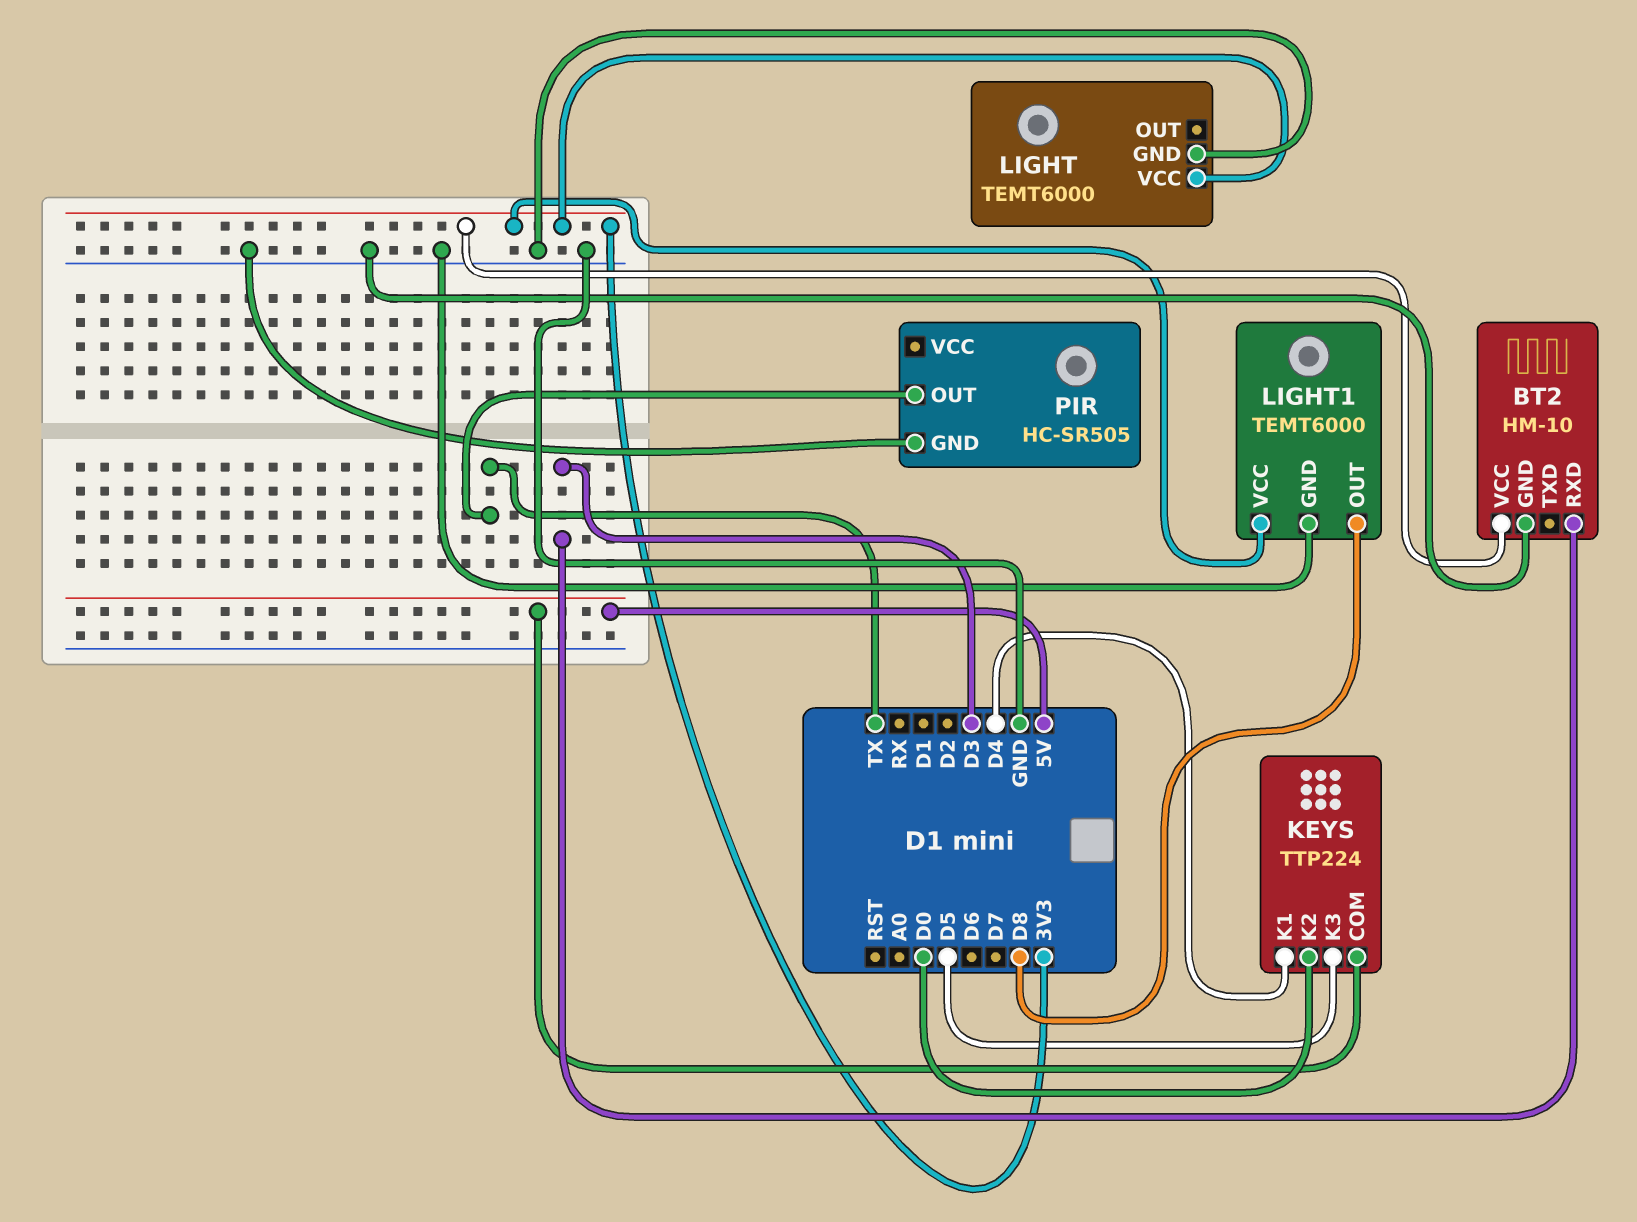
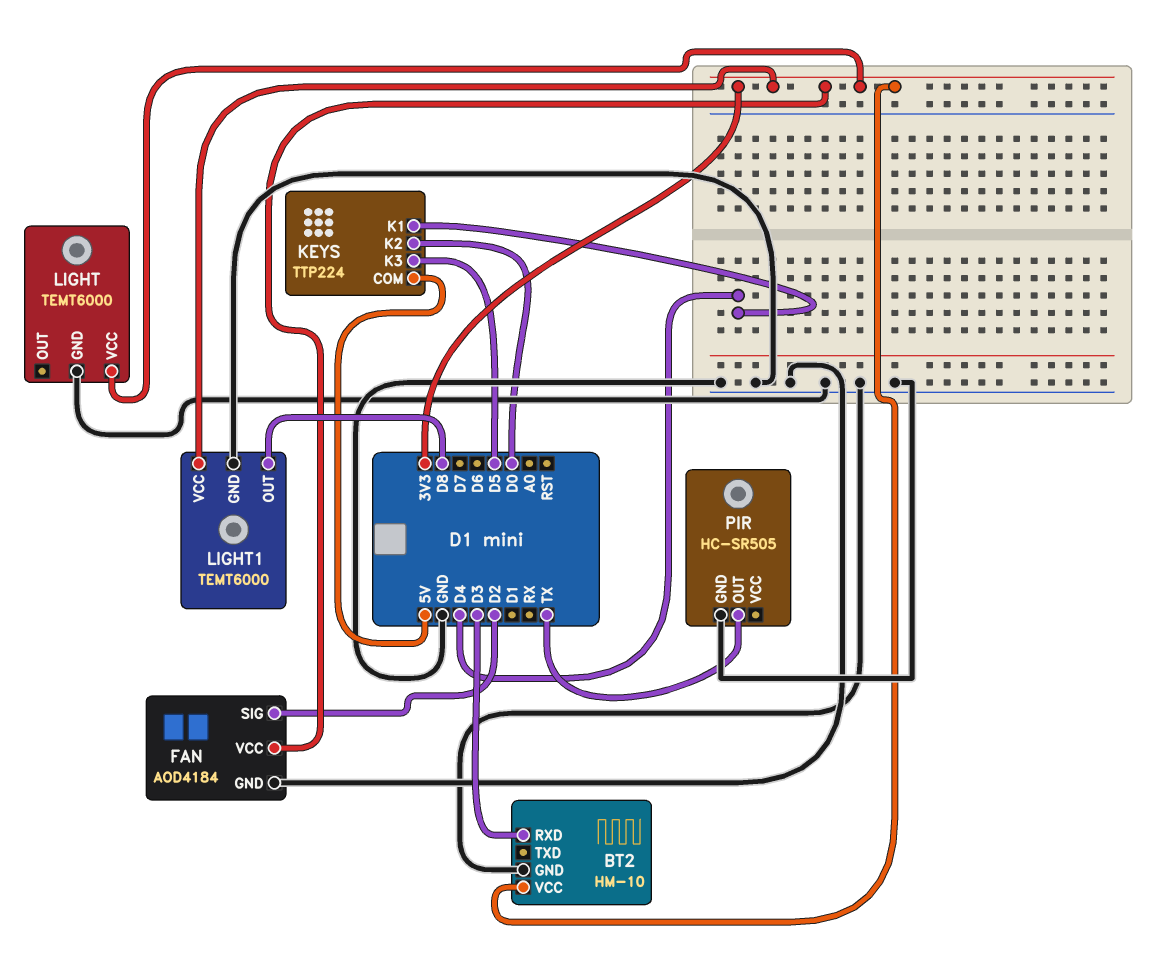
FAN: none -> AOD4184
FAN pin GND: none -> GND
FAN pin SIG: none -> D2
FAN pin VCC: none -> 3V3

